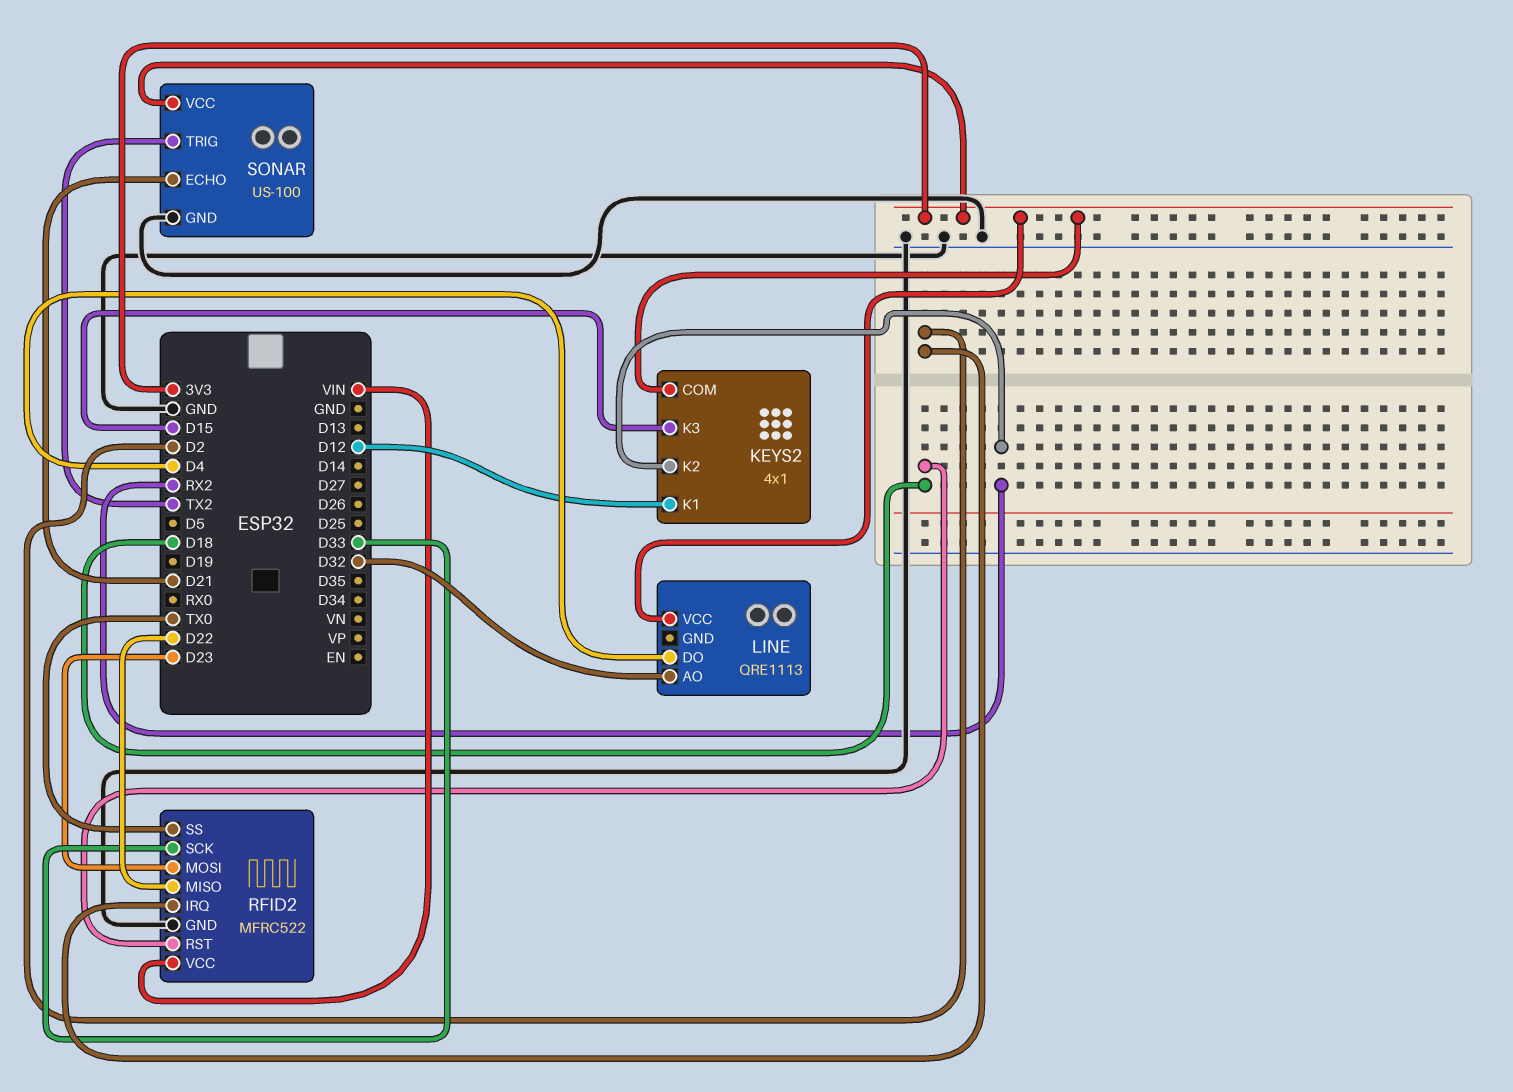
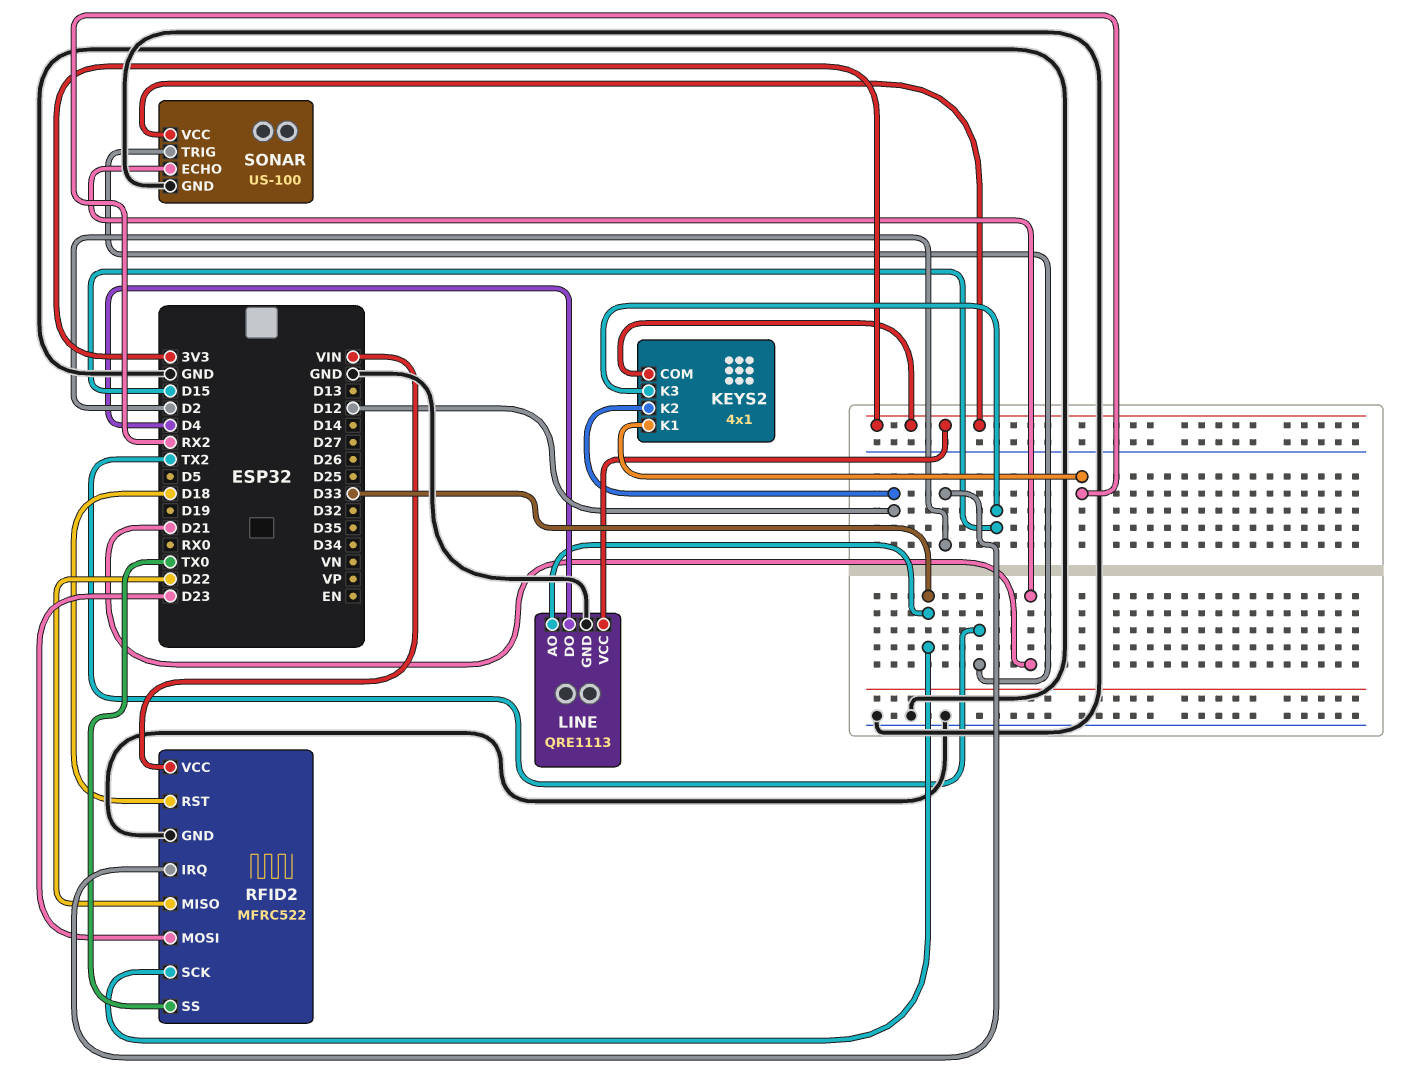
KEYS2 pin K1: D12 -> RX2
KEYS2 pin K2: RX2 -> D12
LINE pin AO: D32 -> D33
LINE pin GND: none -> GND

